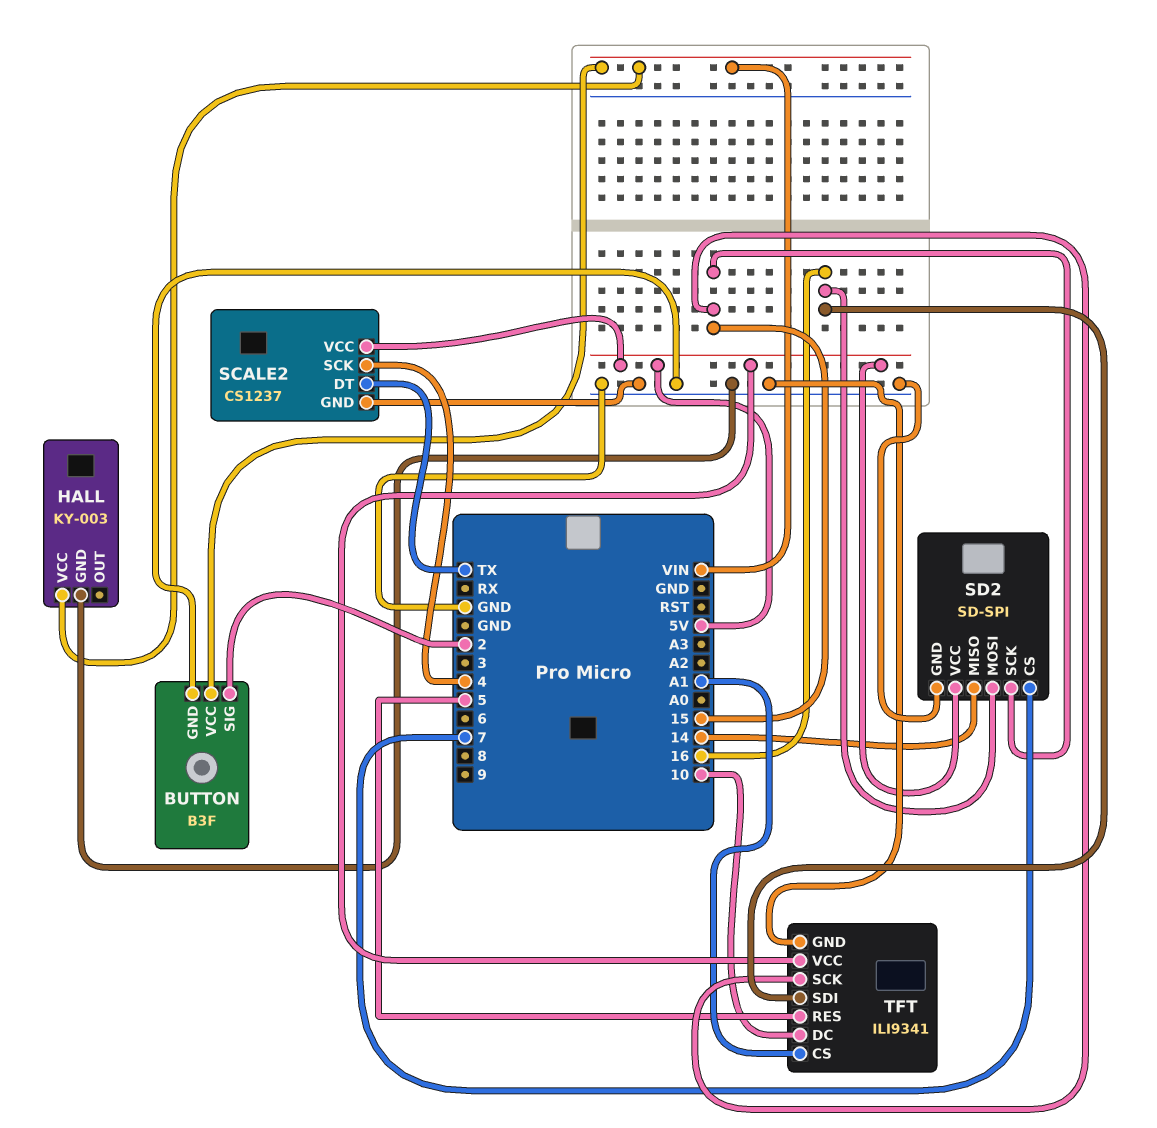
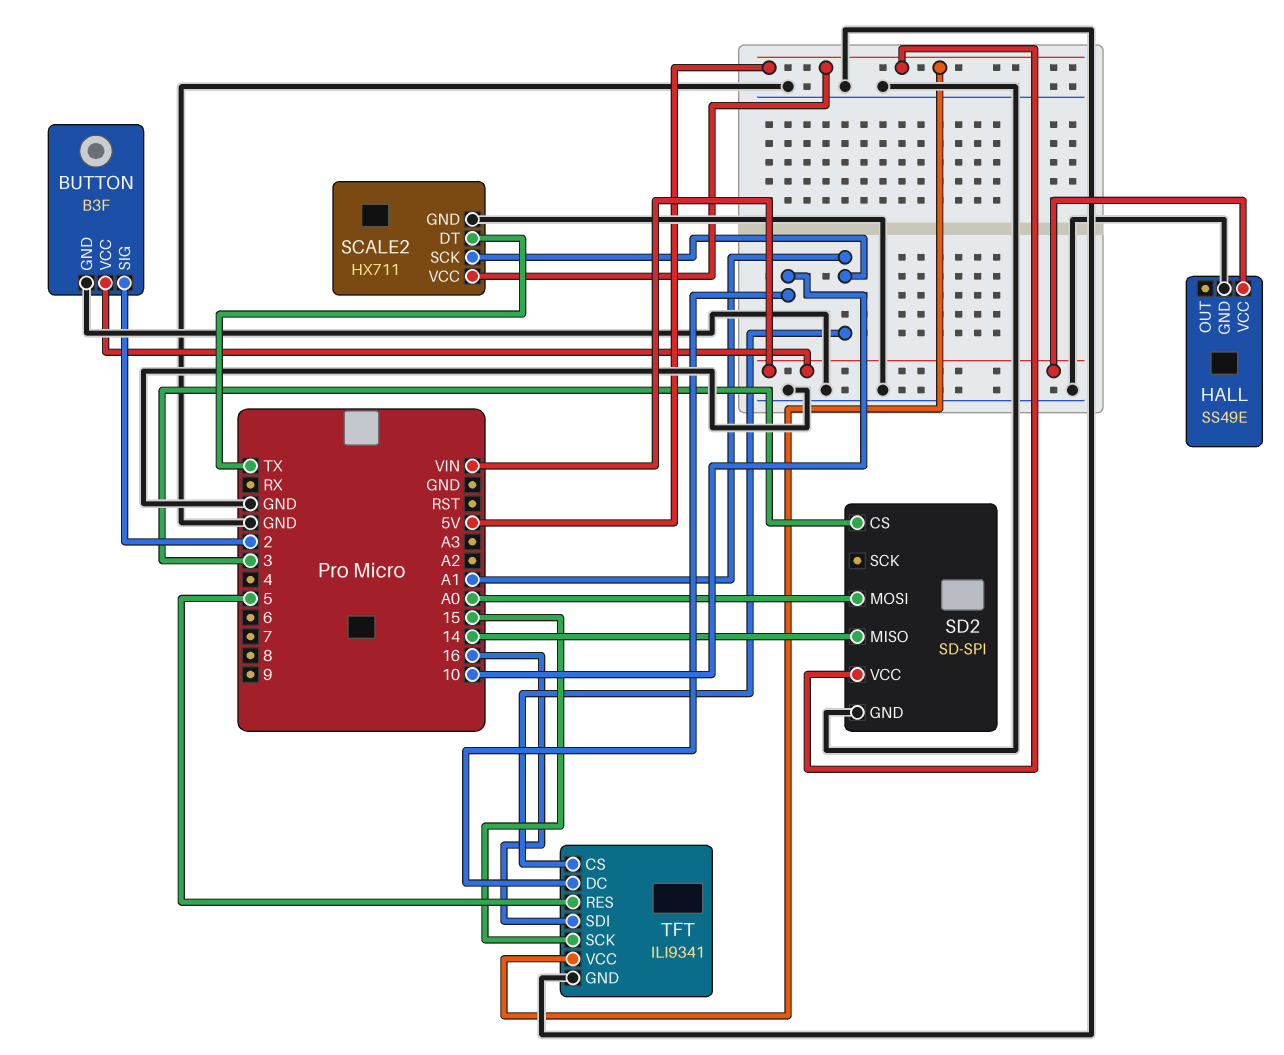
HALL: KY-003 -> SS49E
SCALE2: CS1237 -> HX711
SCALE2 pin SCK: 4 -> A1
SD2 pin CS: 7 -> 3
SD2 pin MOSI: 16 -> A0
SD2 pin SCK: 15 -> none

